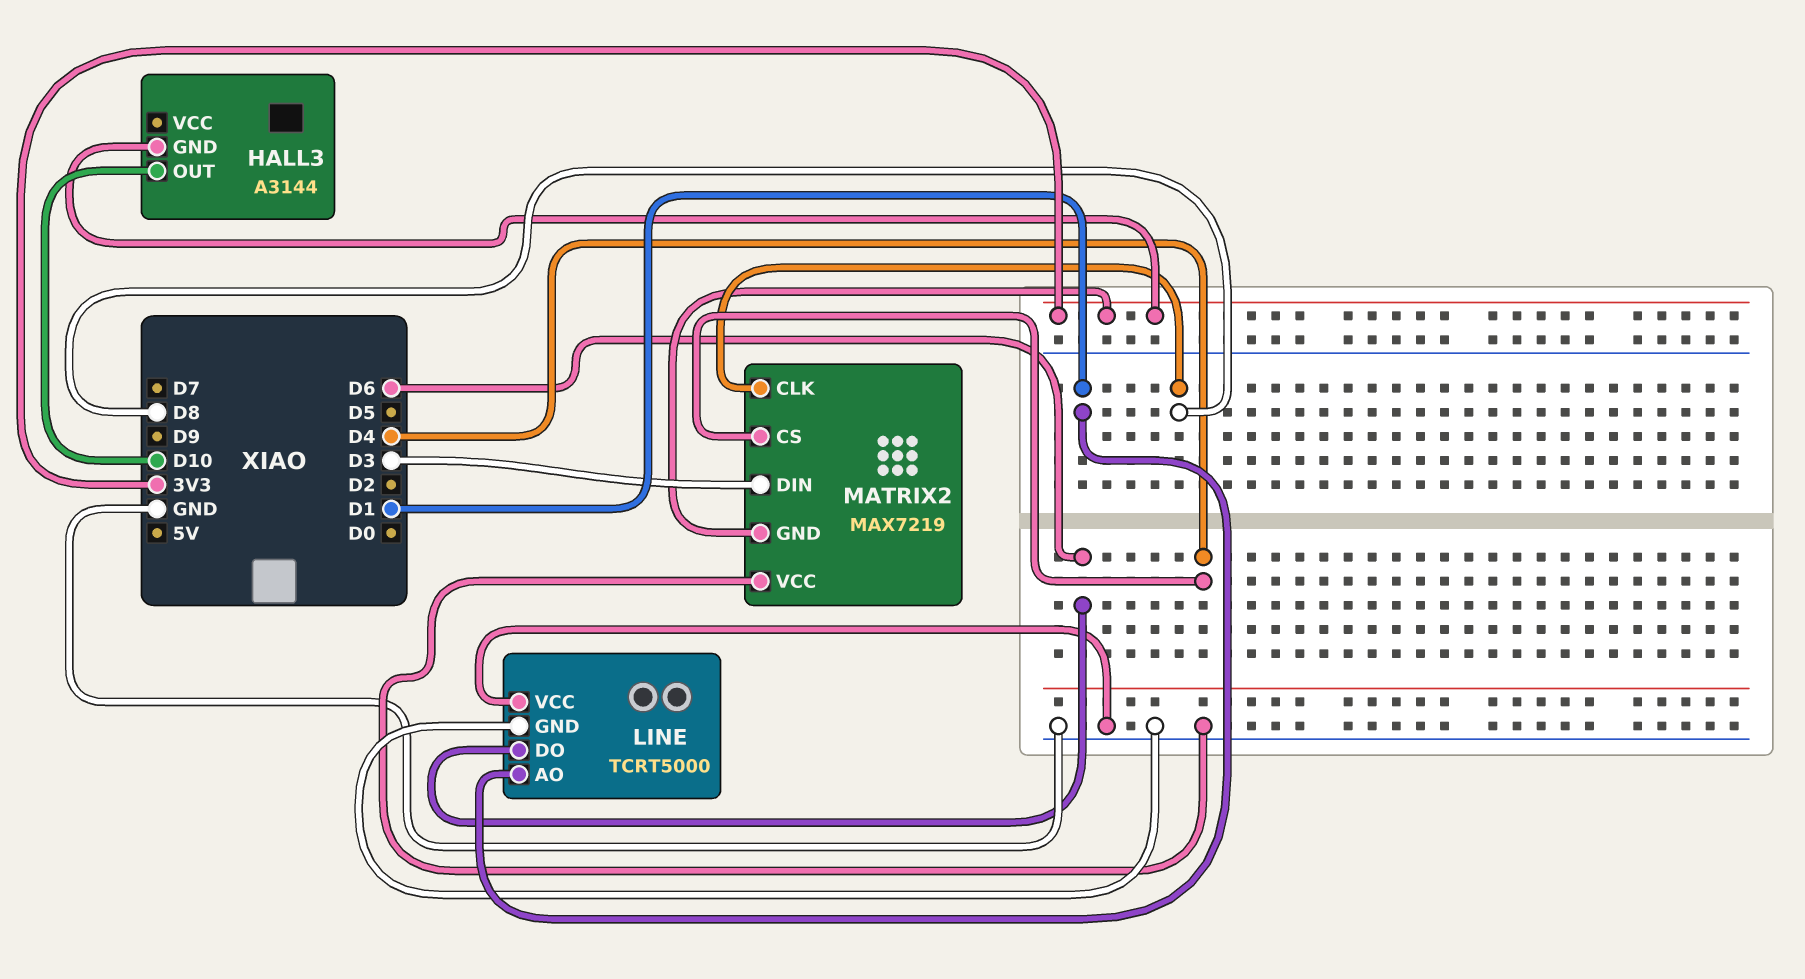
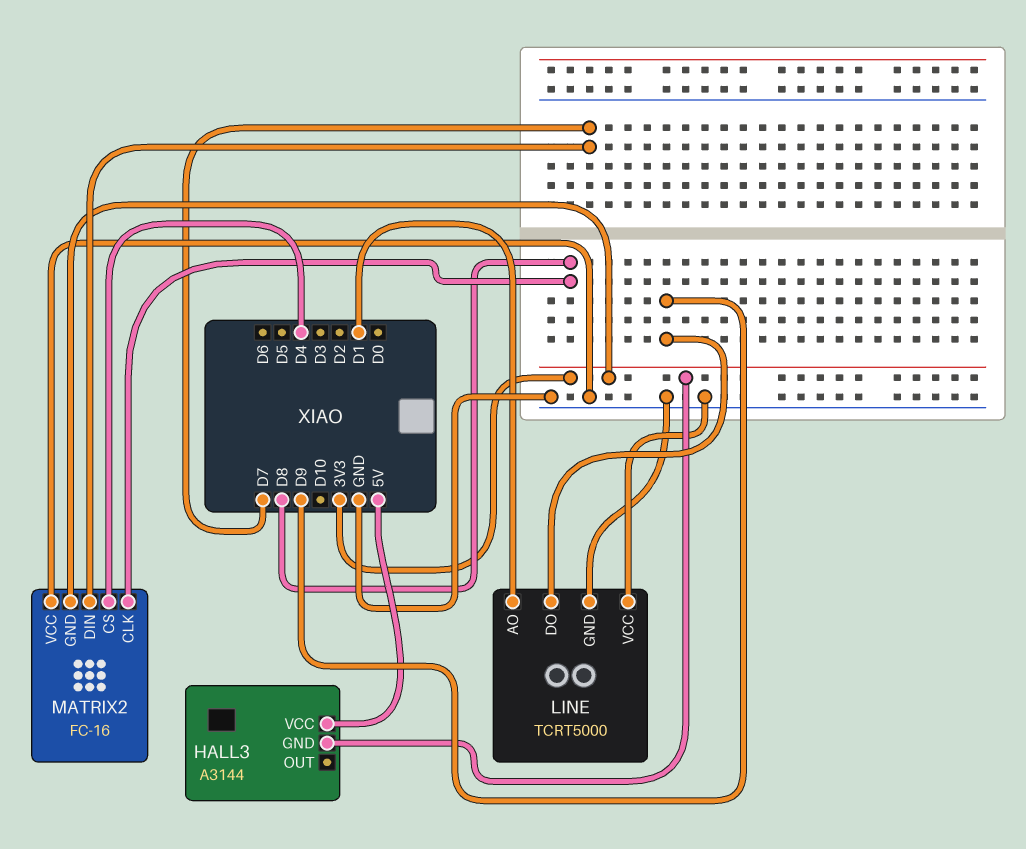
HALL3 pin OUT: D10 -> none
HALL3 pin VCC: none -> 5V
LINE pin DO: D6 -> D9
MATRIX2: MAX7219 -> FC-16
MATRIX2 pin DIN: D3 -> D7

